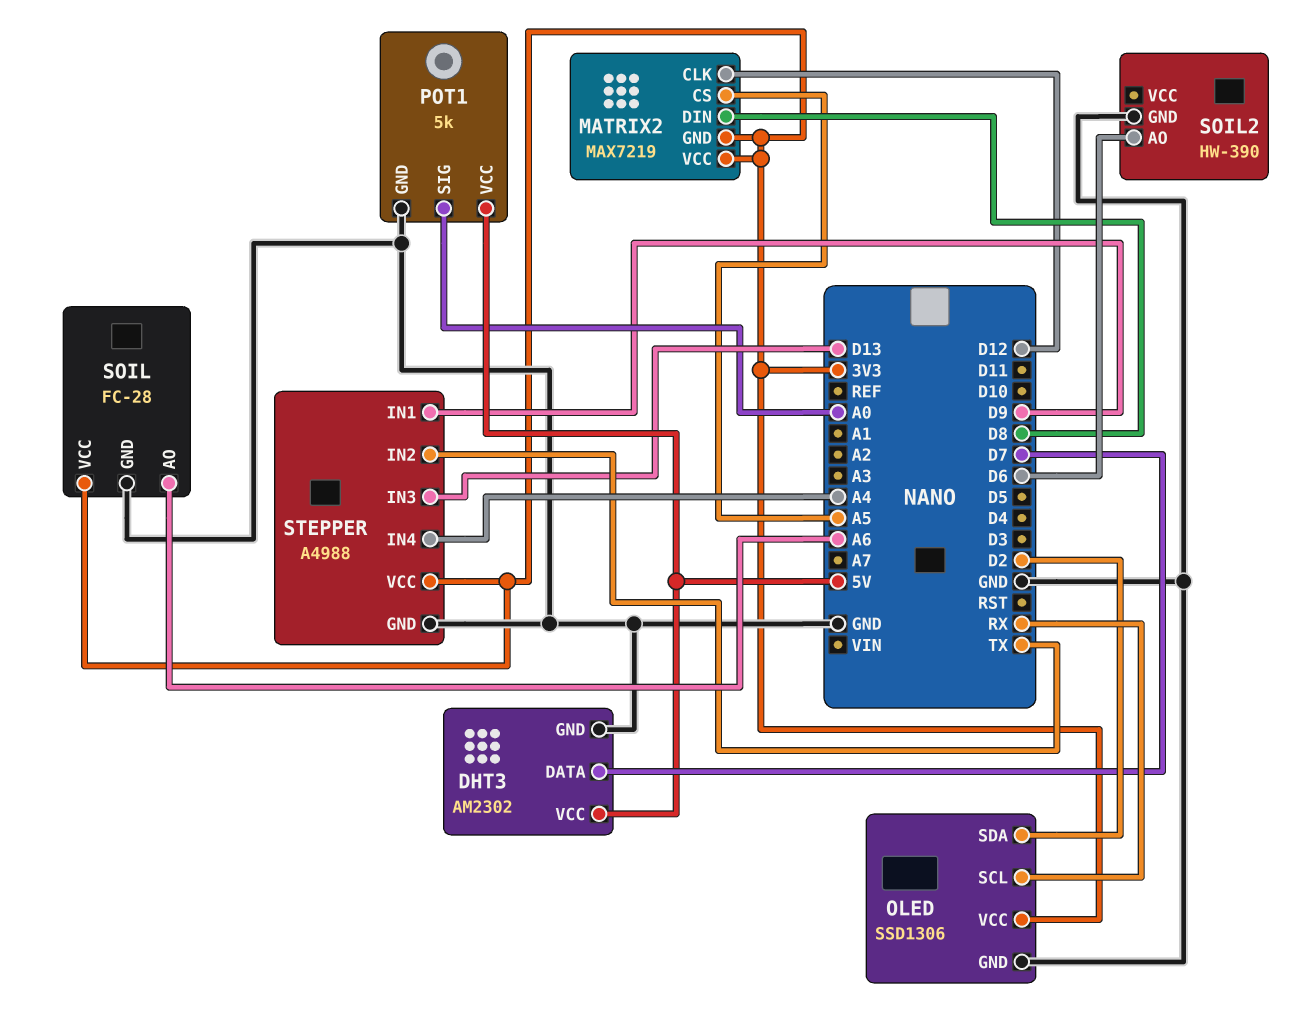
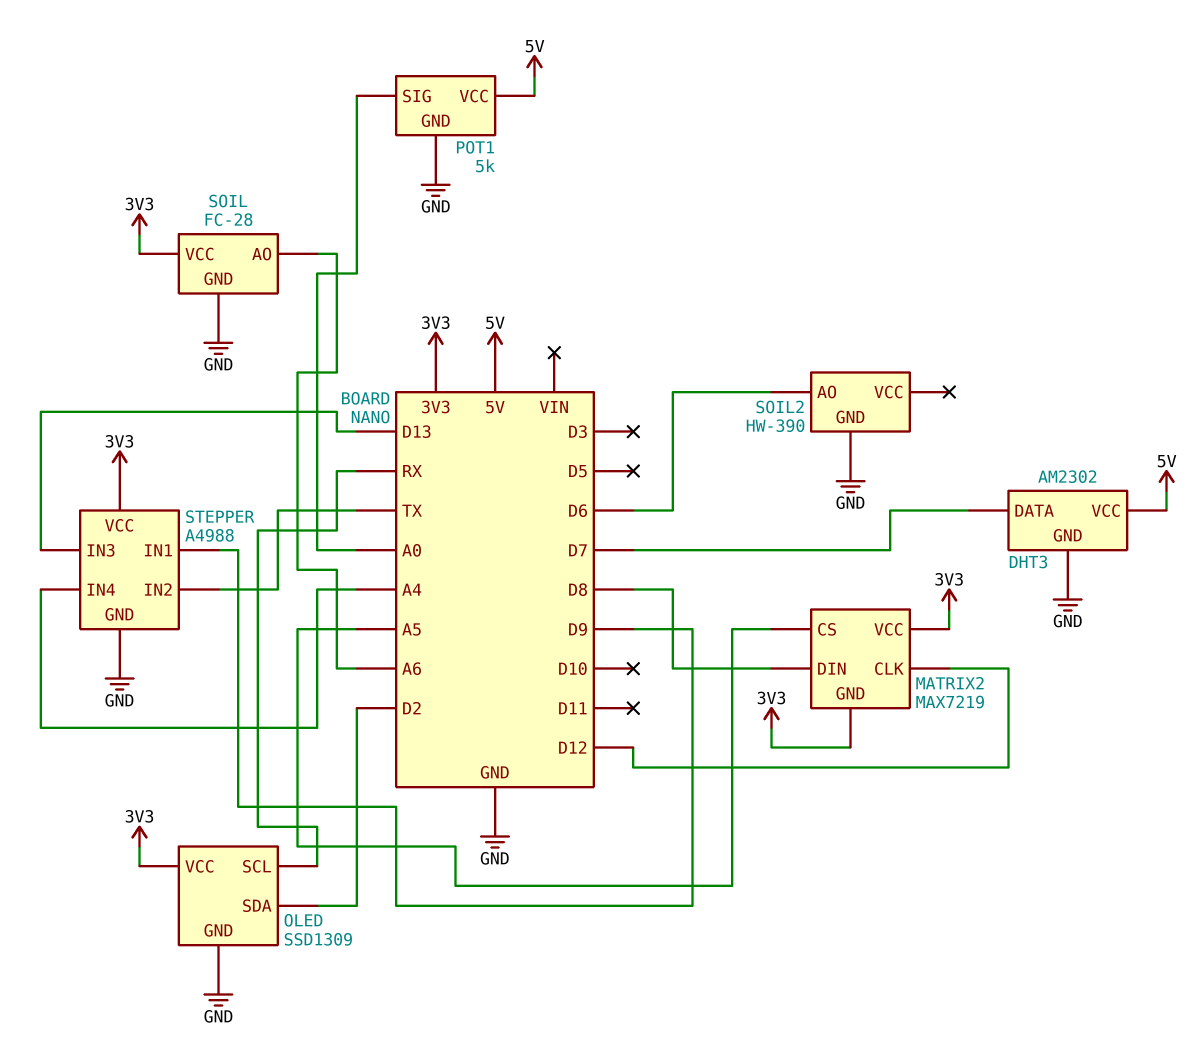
OLED: SSD1306 -> SSD1309

